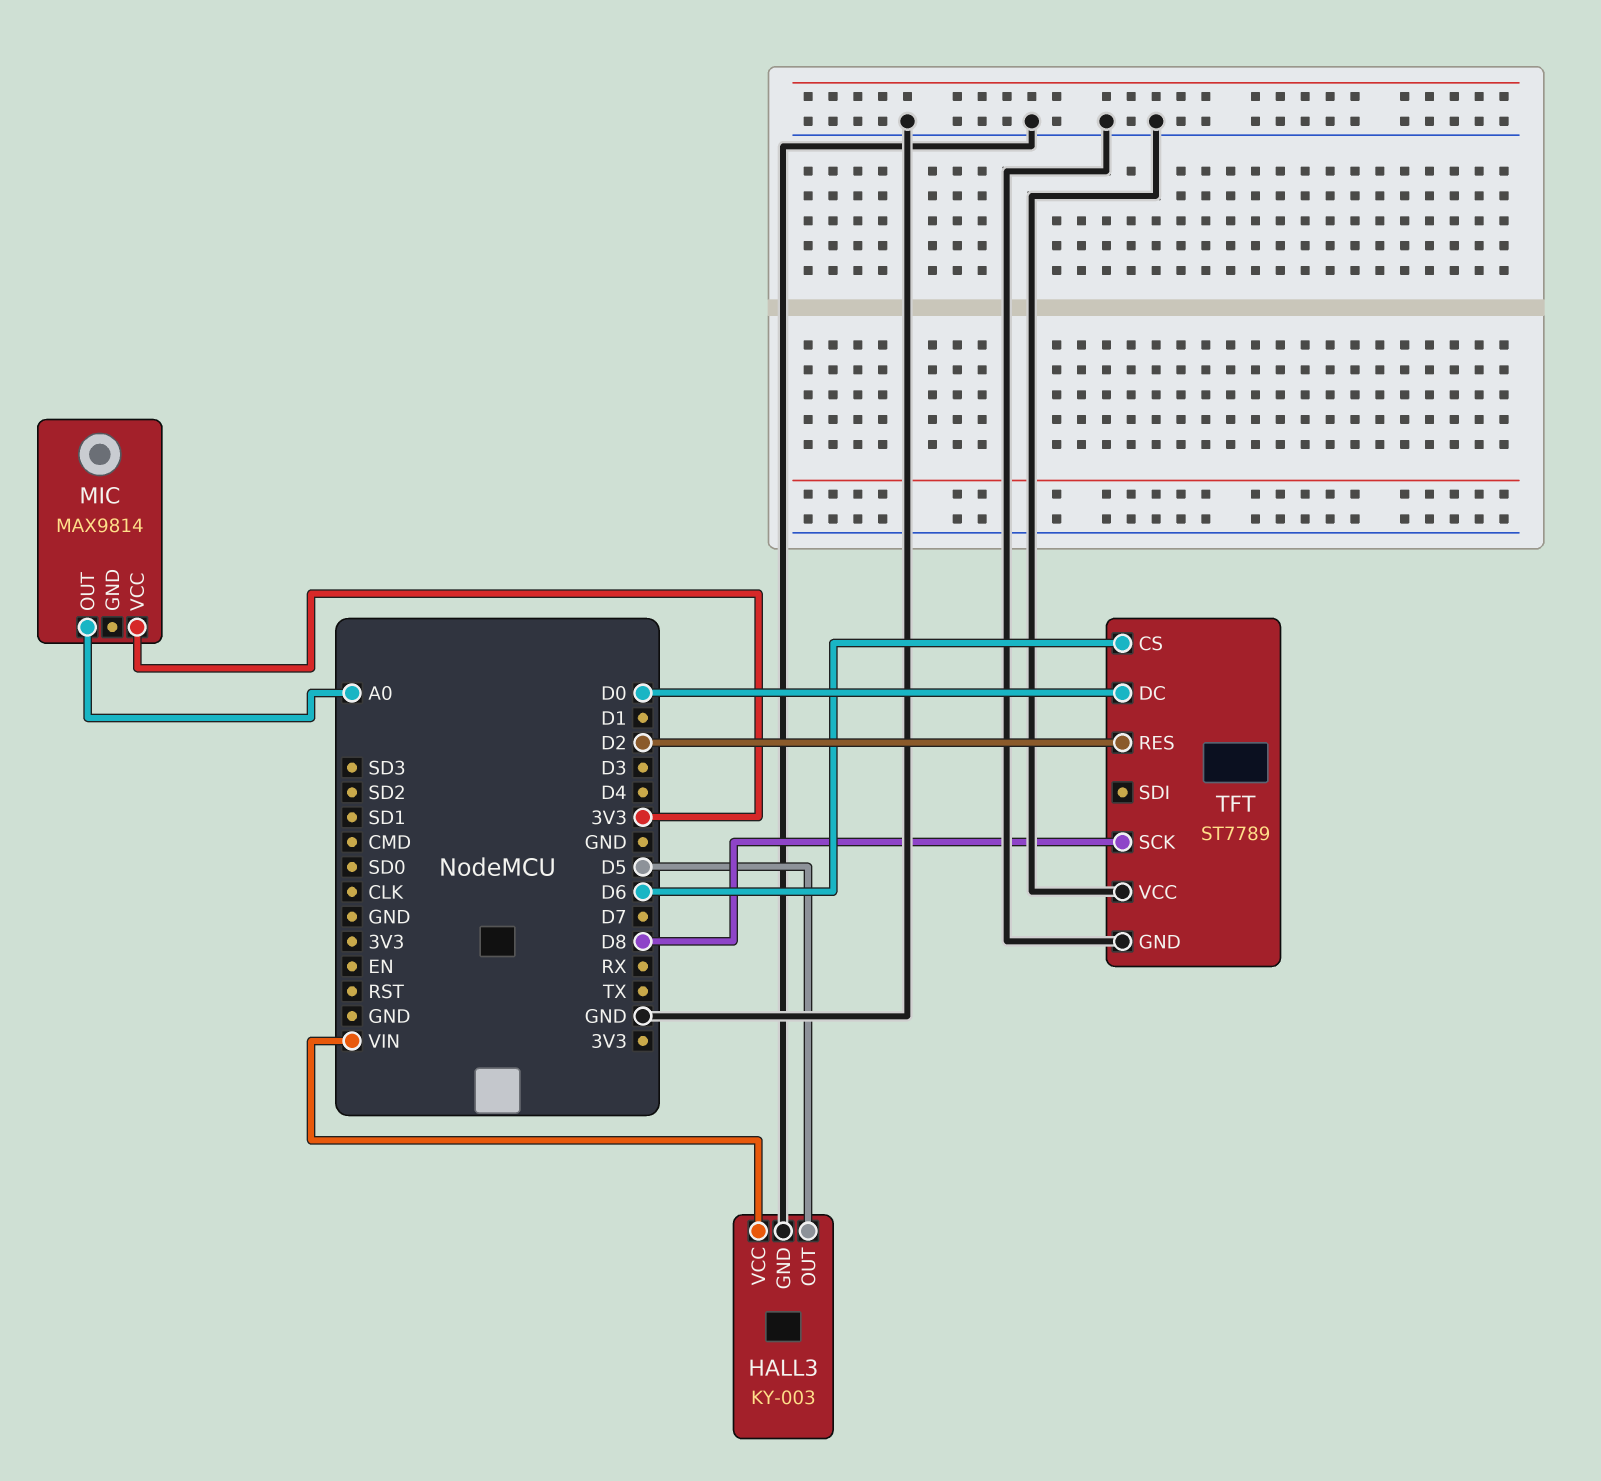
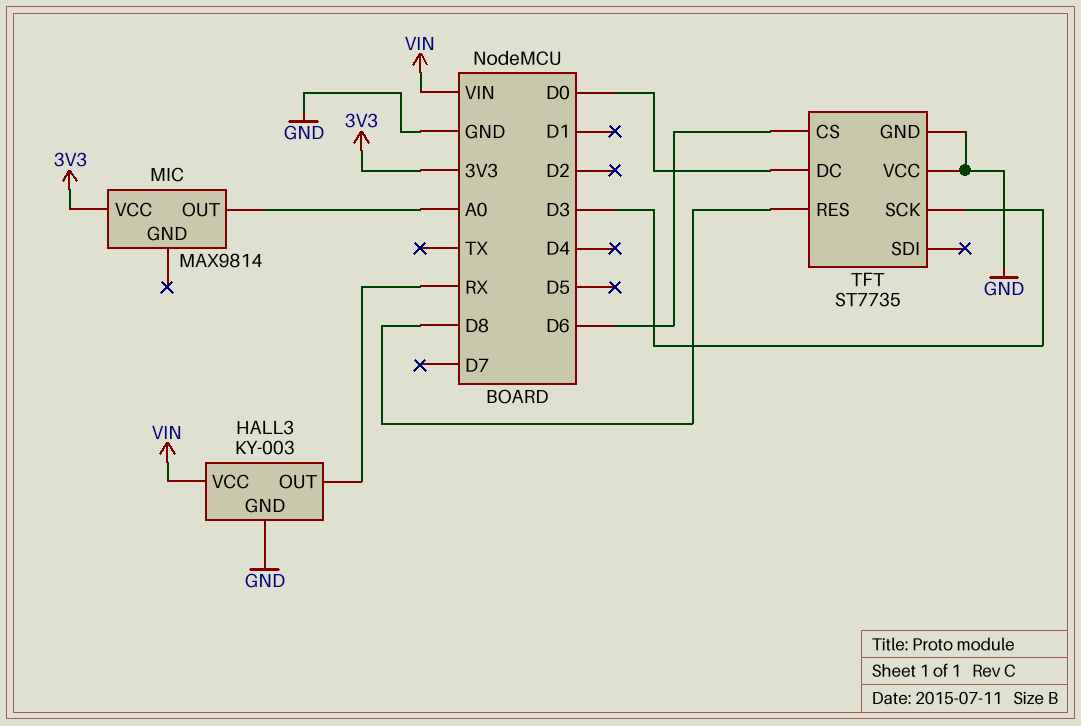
HALL3 pin OUT: D5 -> RX
TFT: ST7789 -> ST7735
TFT pin RES: D2 -> D8
TFT pin SCK: D8 -> D3

